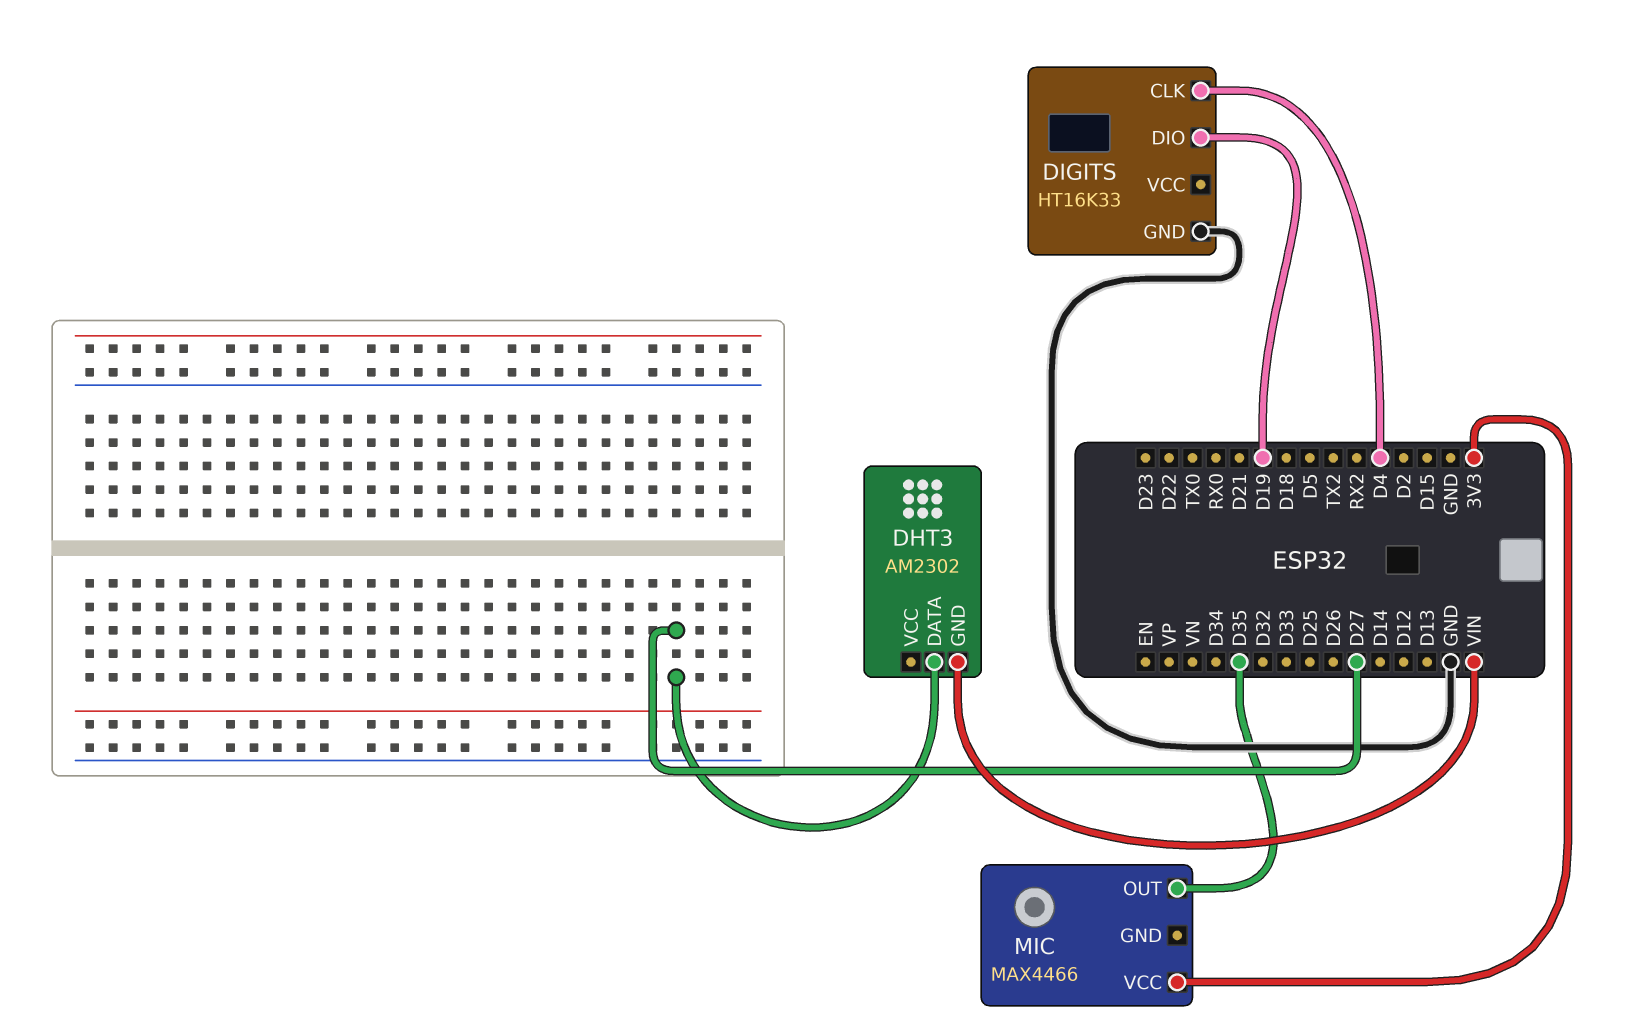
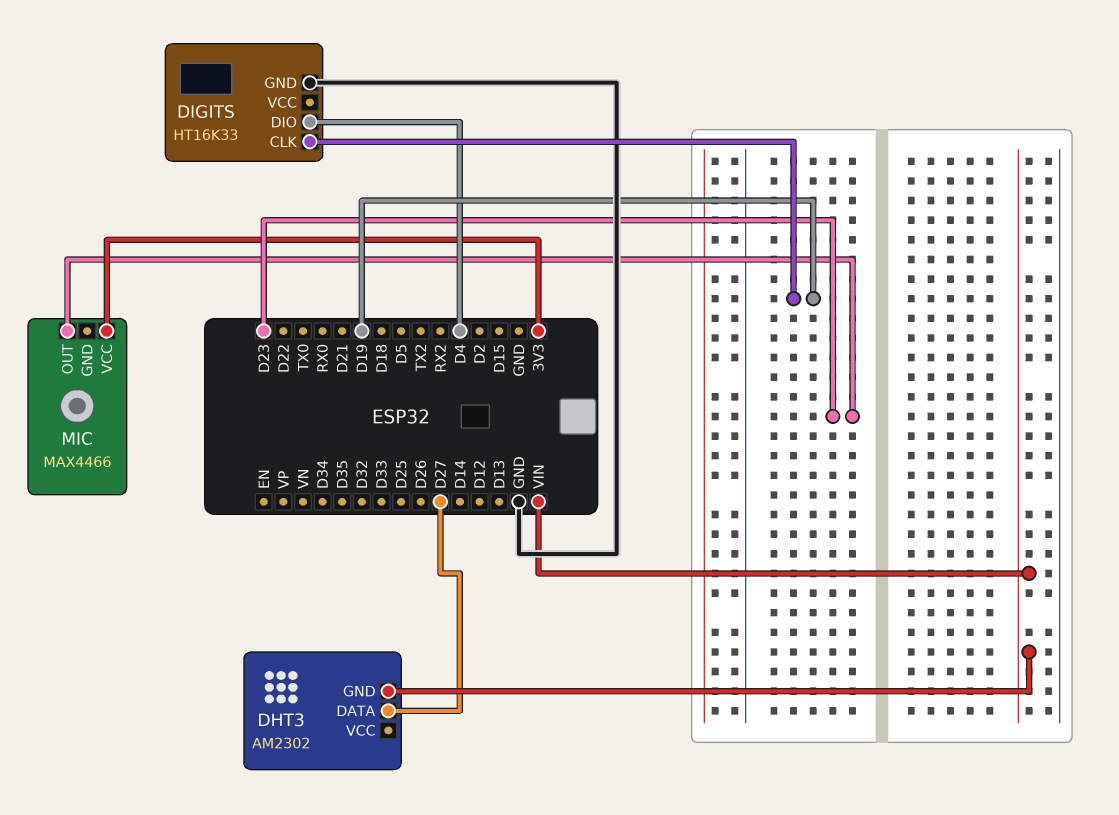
DIGITS pin CLK: D4 -> D19
DIGITS pin DIO: D19 -> D4
MIC pin OUT: D35 -> D23

